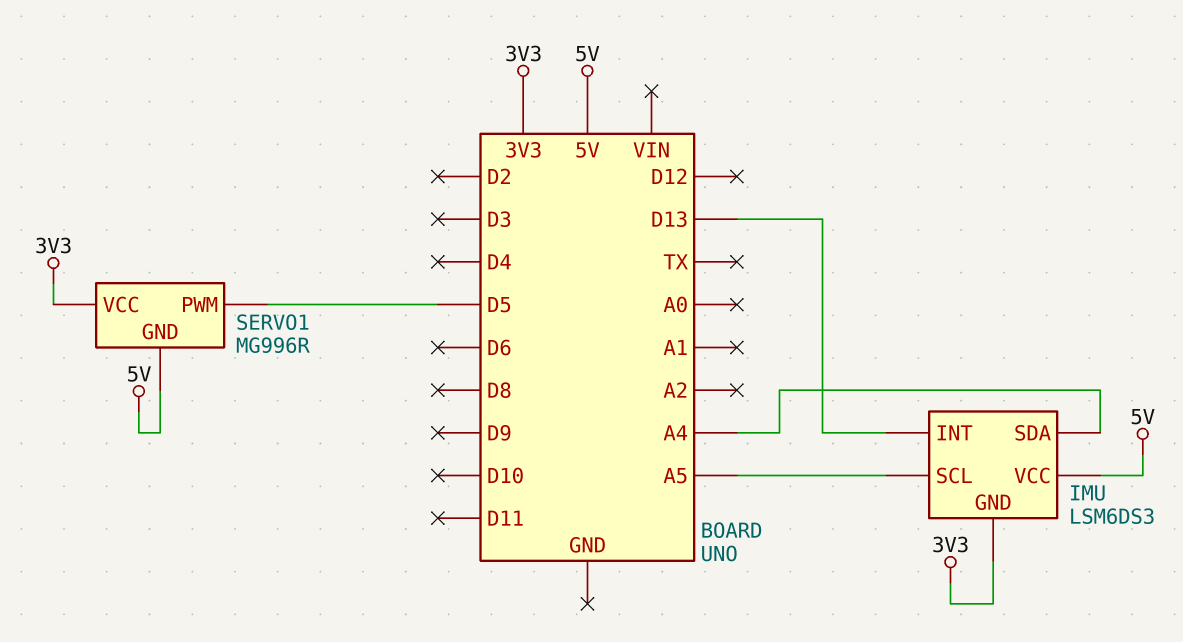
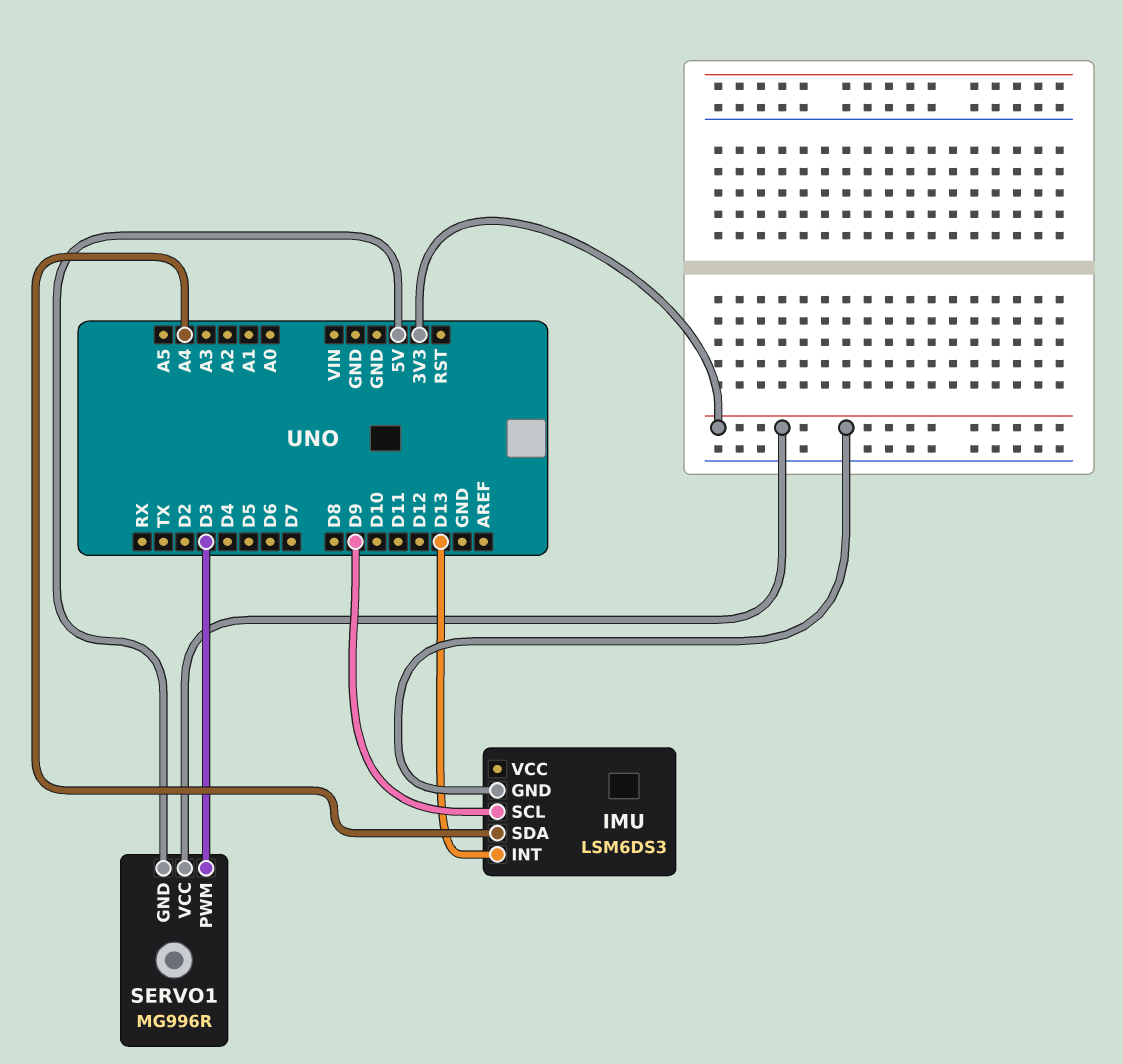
IMU pin SCL: A5 -> D9
IMU pin VCC: 5V -> none
SERVO1 pin PWM: D5 -> D3

